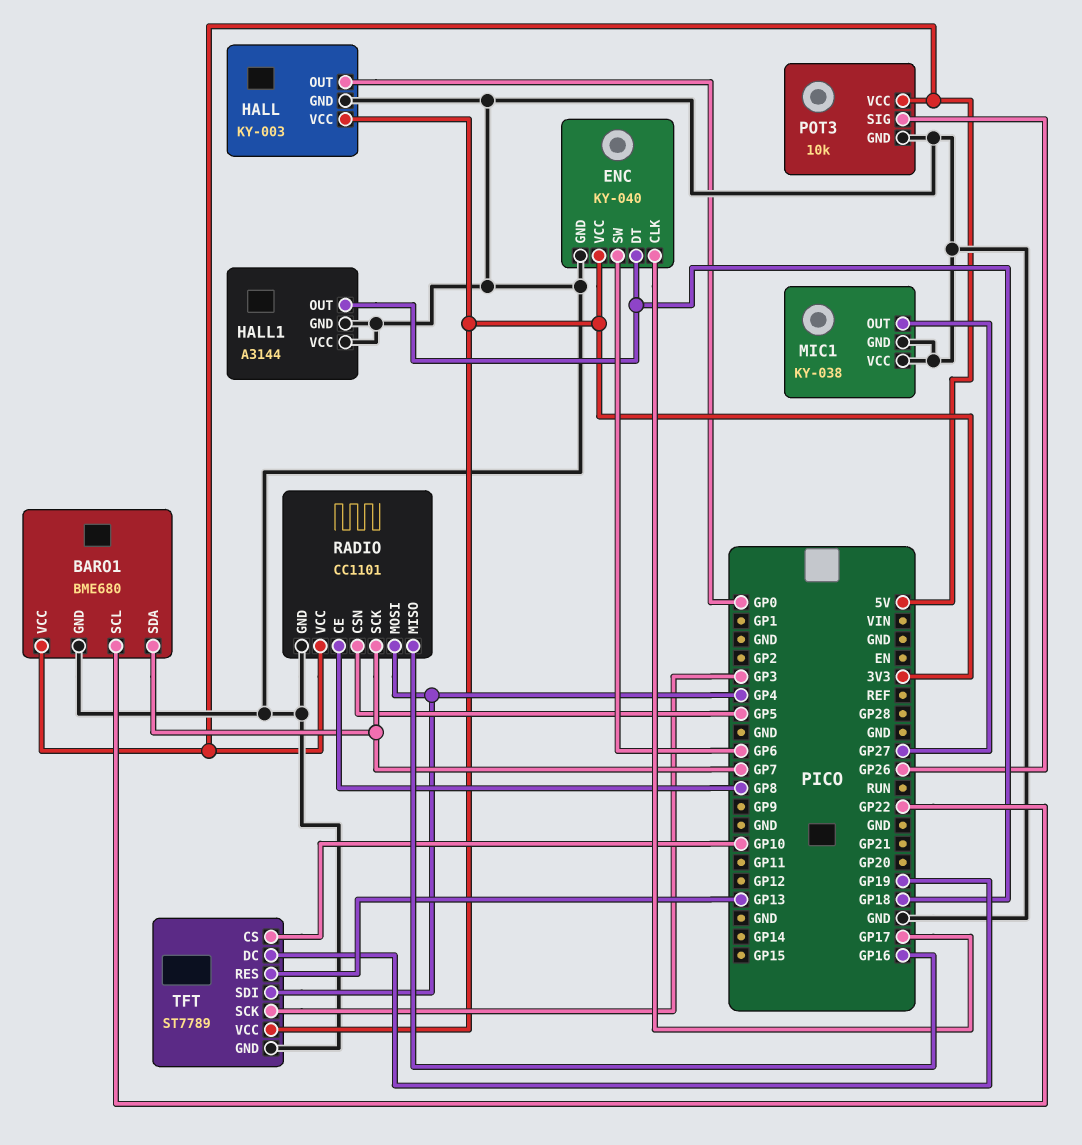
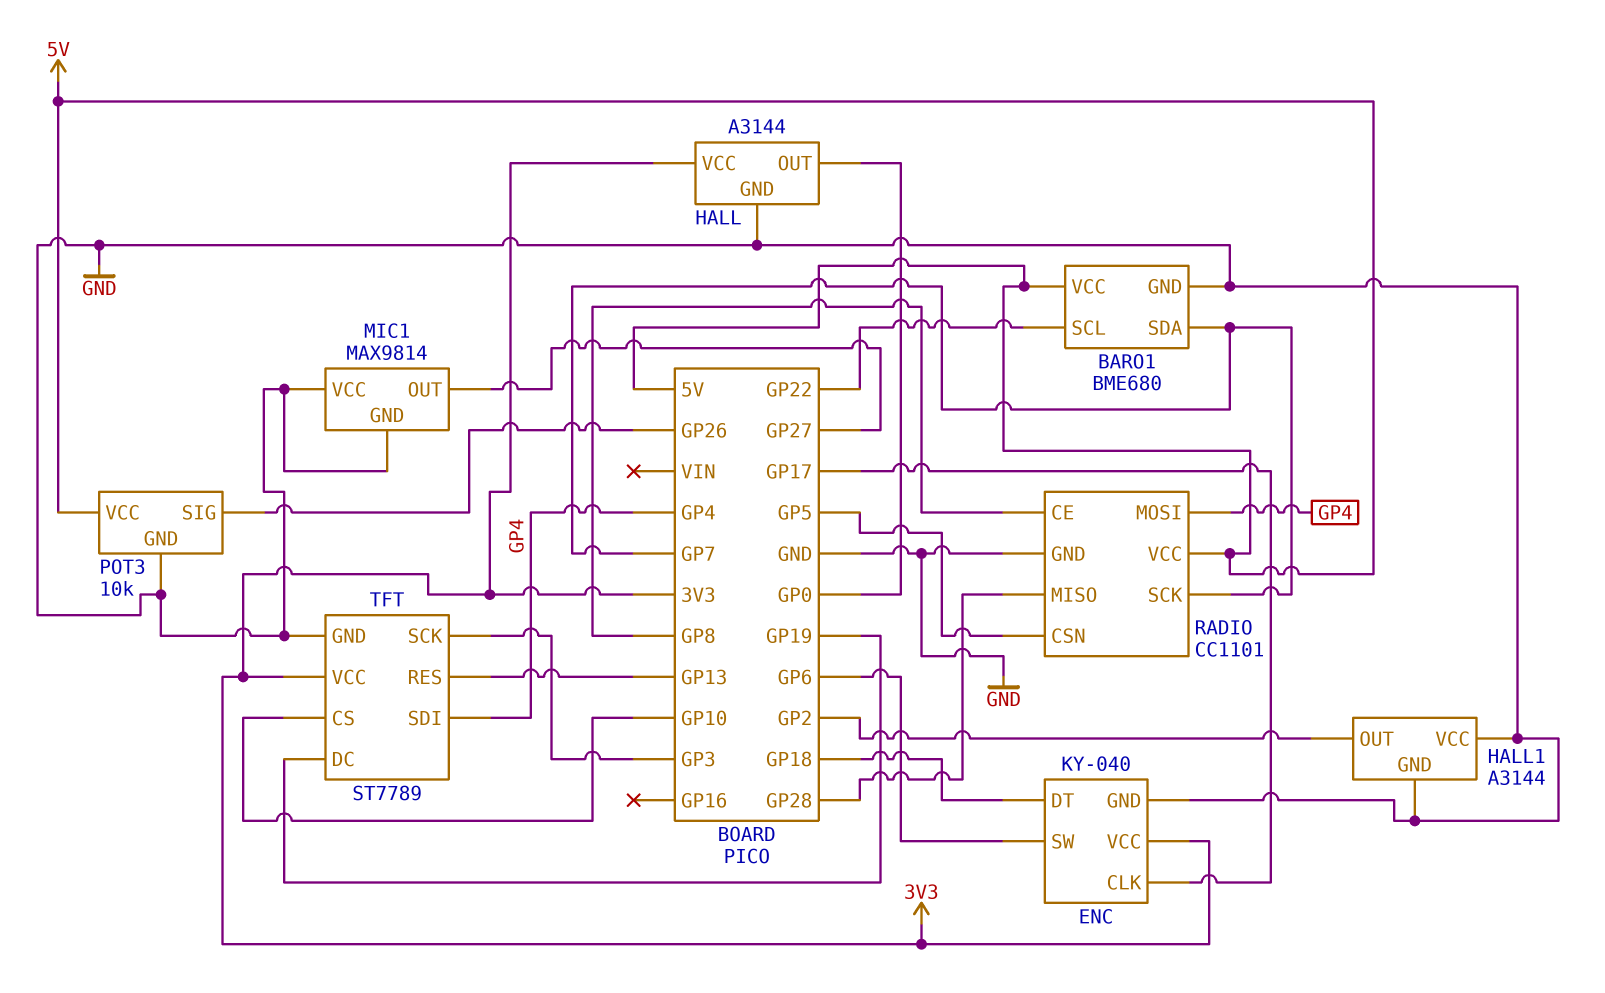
HALL: KY-003 -> A3144
HALL1 pin OUT: GP18 -> GP2
MIC1: KY-038 -> MAX9814
RADIO pin MISO: GP16 -> GP28

